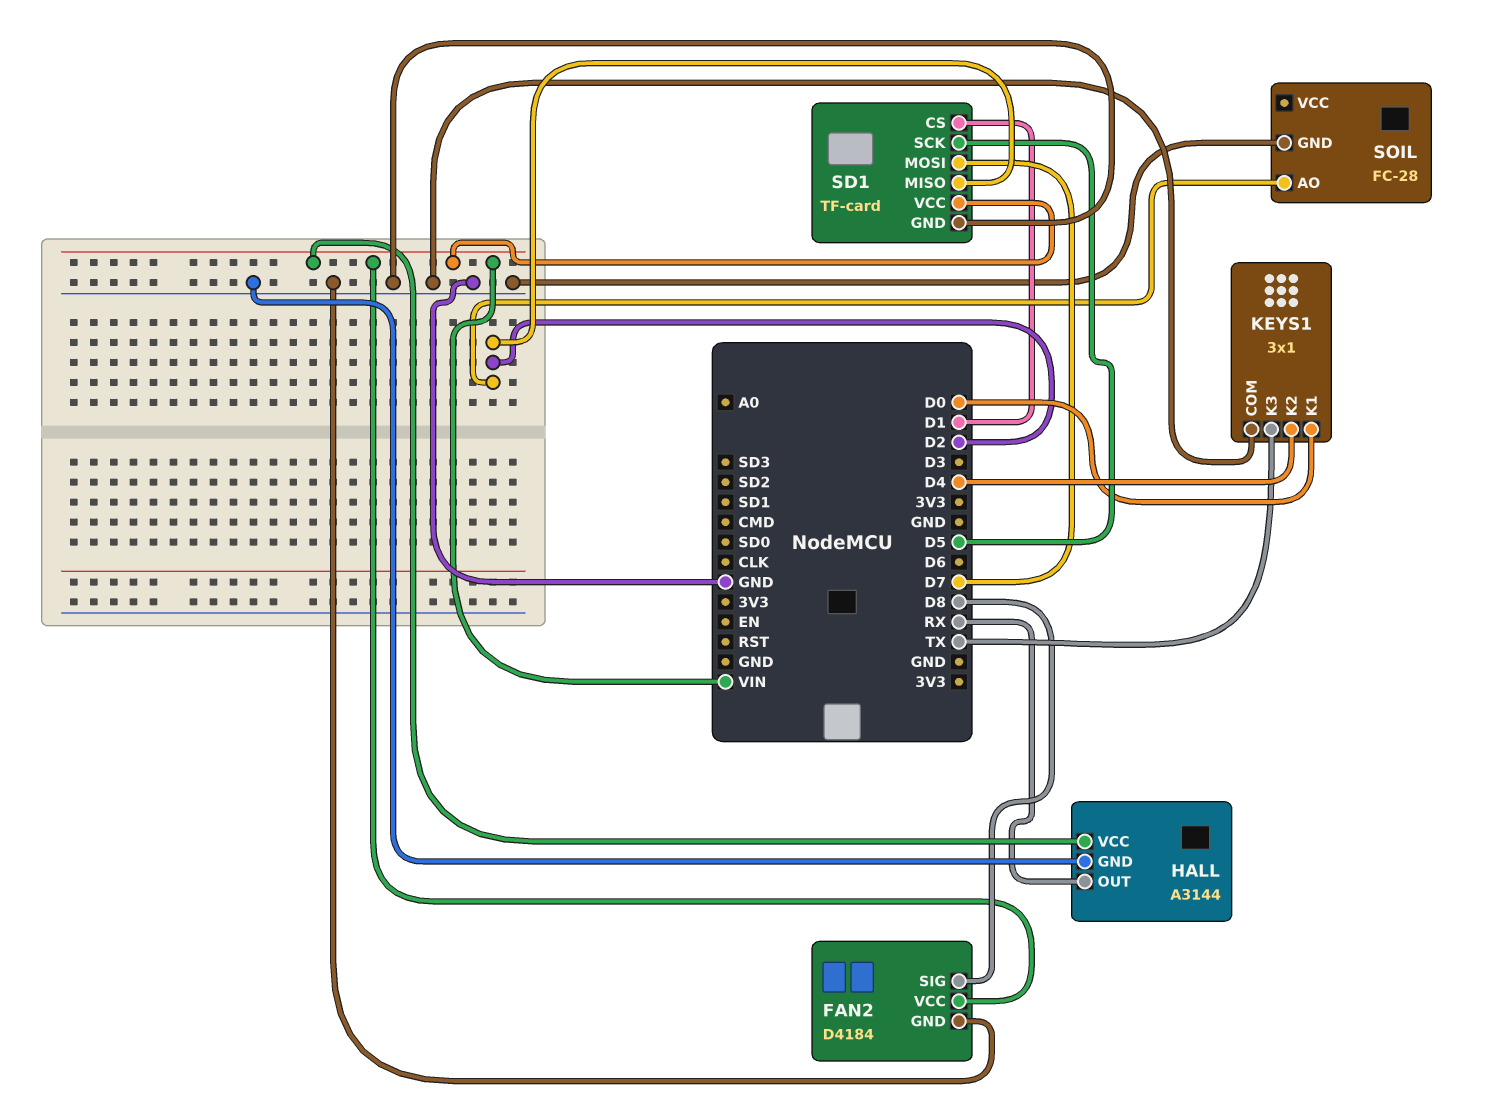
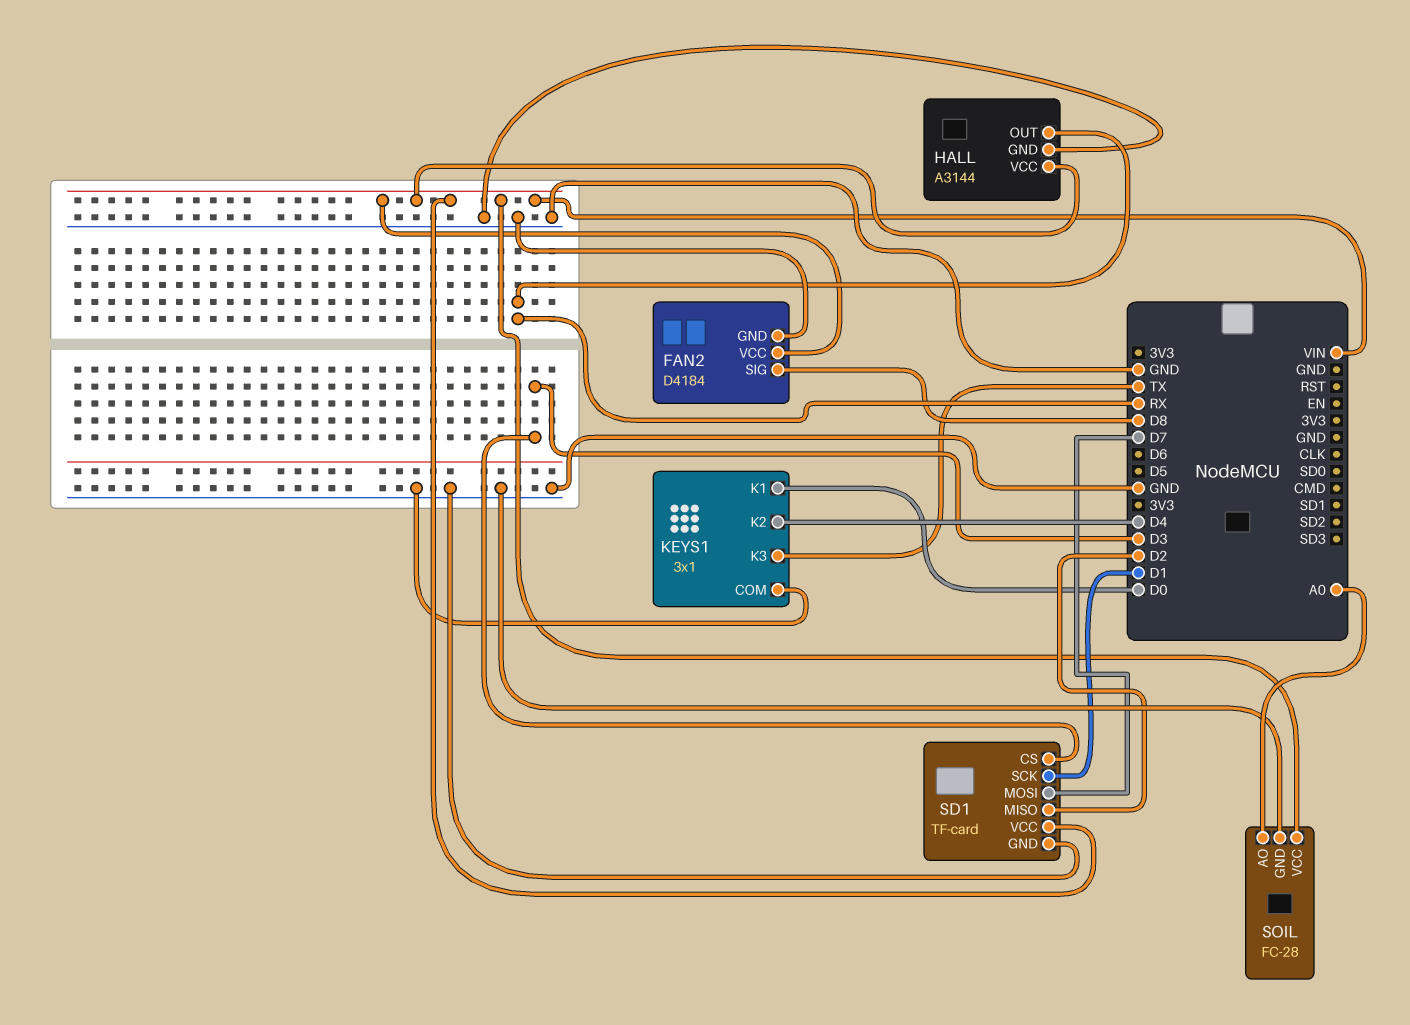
SD1 pin CS: D1 -> D3
SD1 pin SCK: D5 -> D1
SOIL pin AO: D2 -> A0
SOIL pin VCC: none -> VIN

